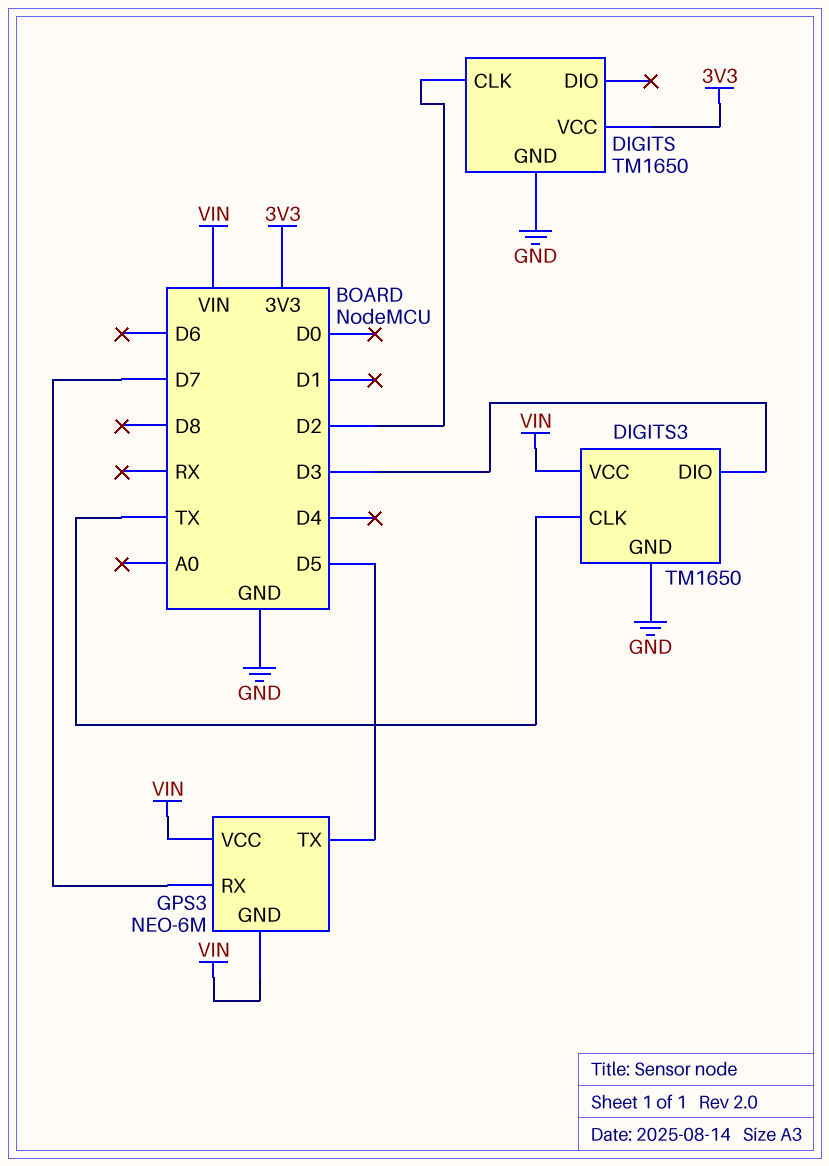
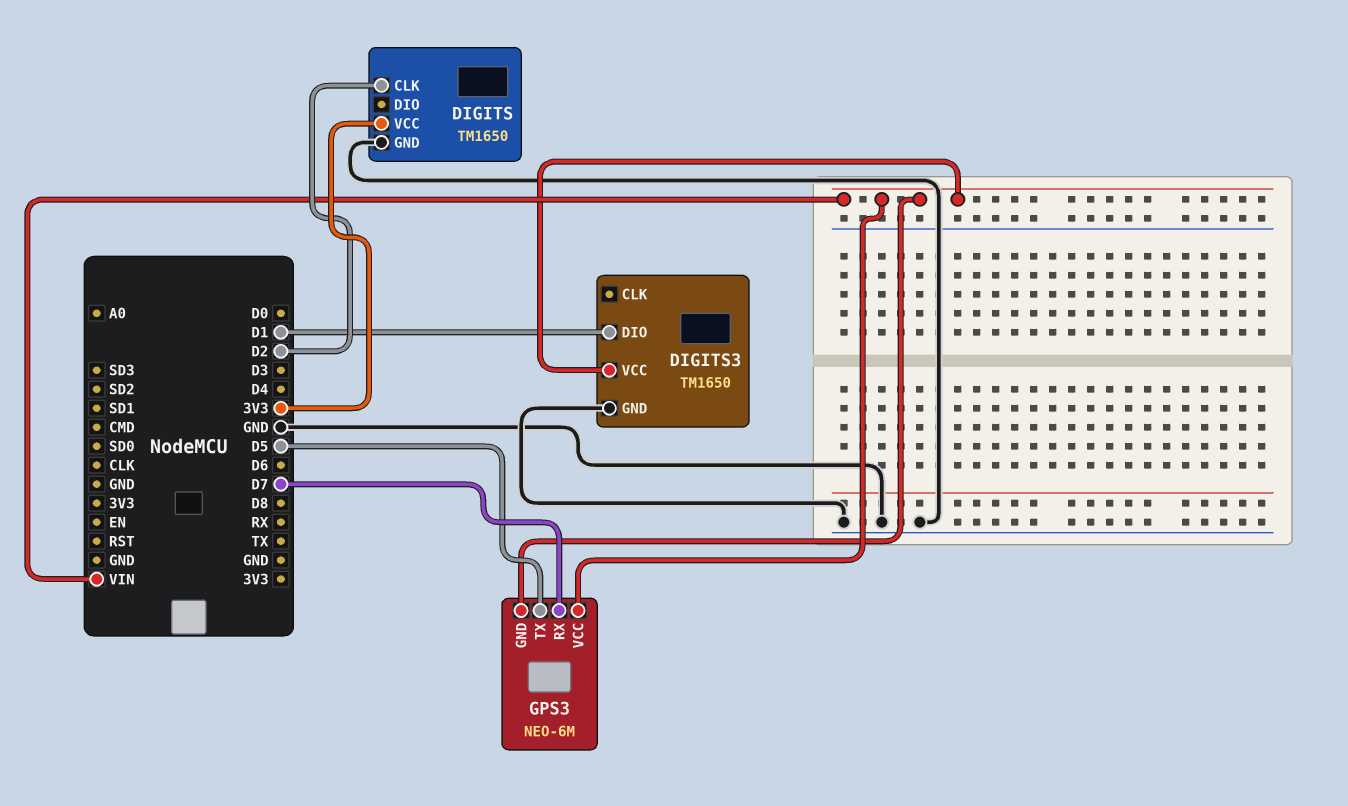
DIGITS3 pin CLK: TX -> none
DIGITS3 pin DIO: D3 -> D1

